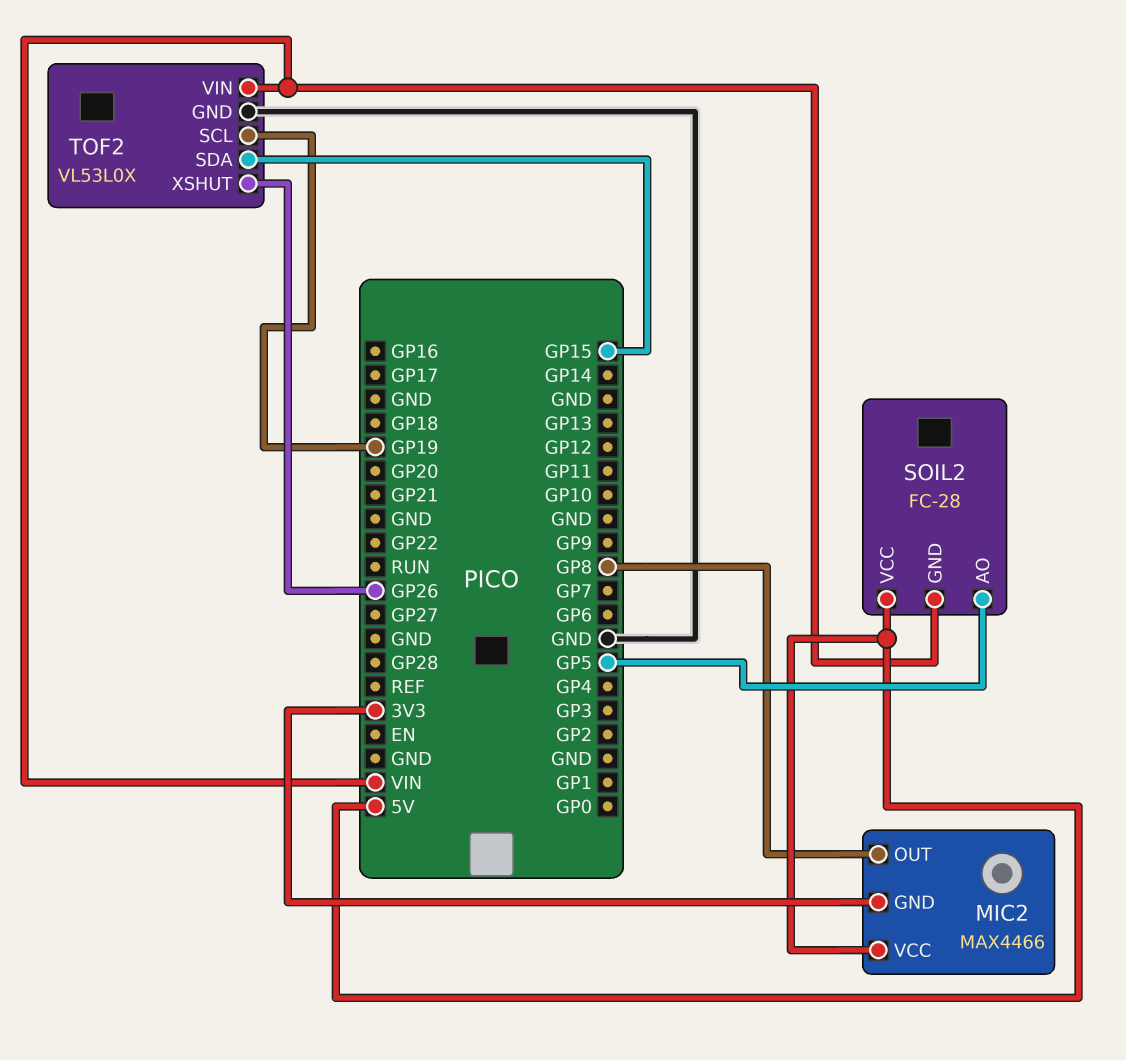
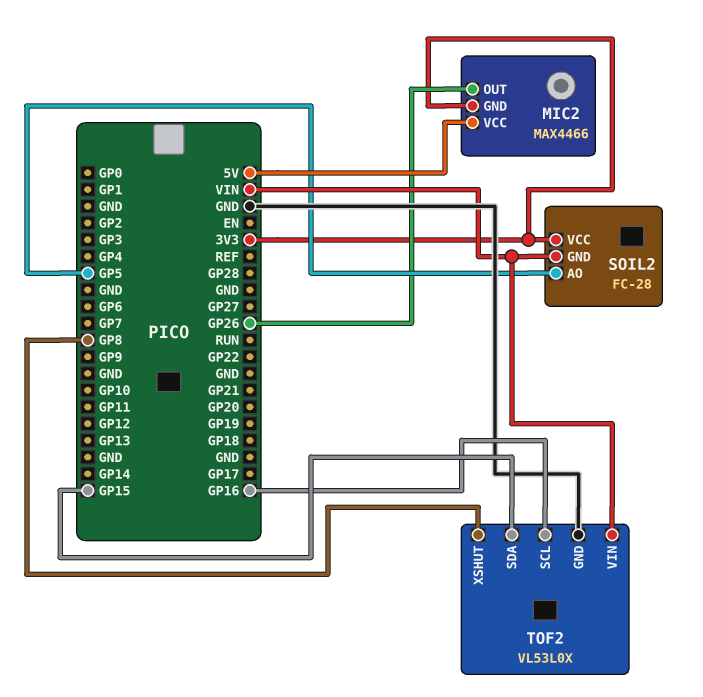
MIC2 pin OUT: GP8 -> GP26
SOIL2 pin VCC: 5V -> 3V3
TOF2 pin SCL: GP19 -> GP16
TOF2 pin XSHUT: GP26 -> GP8

